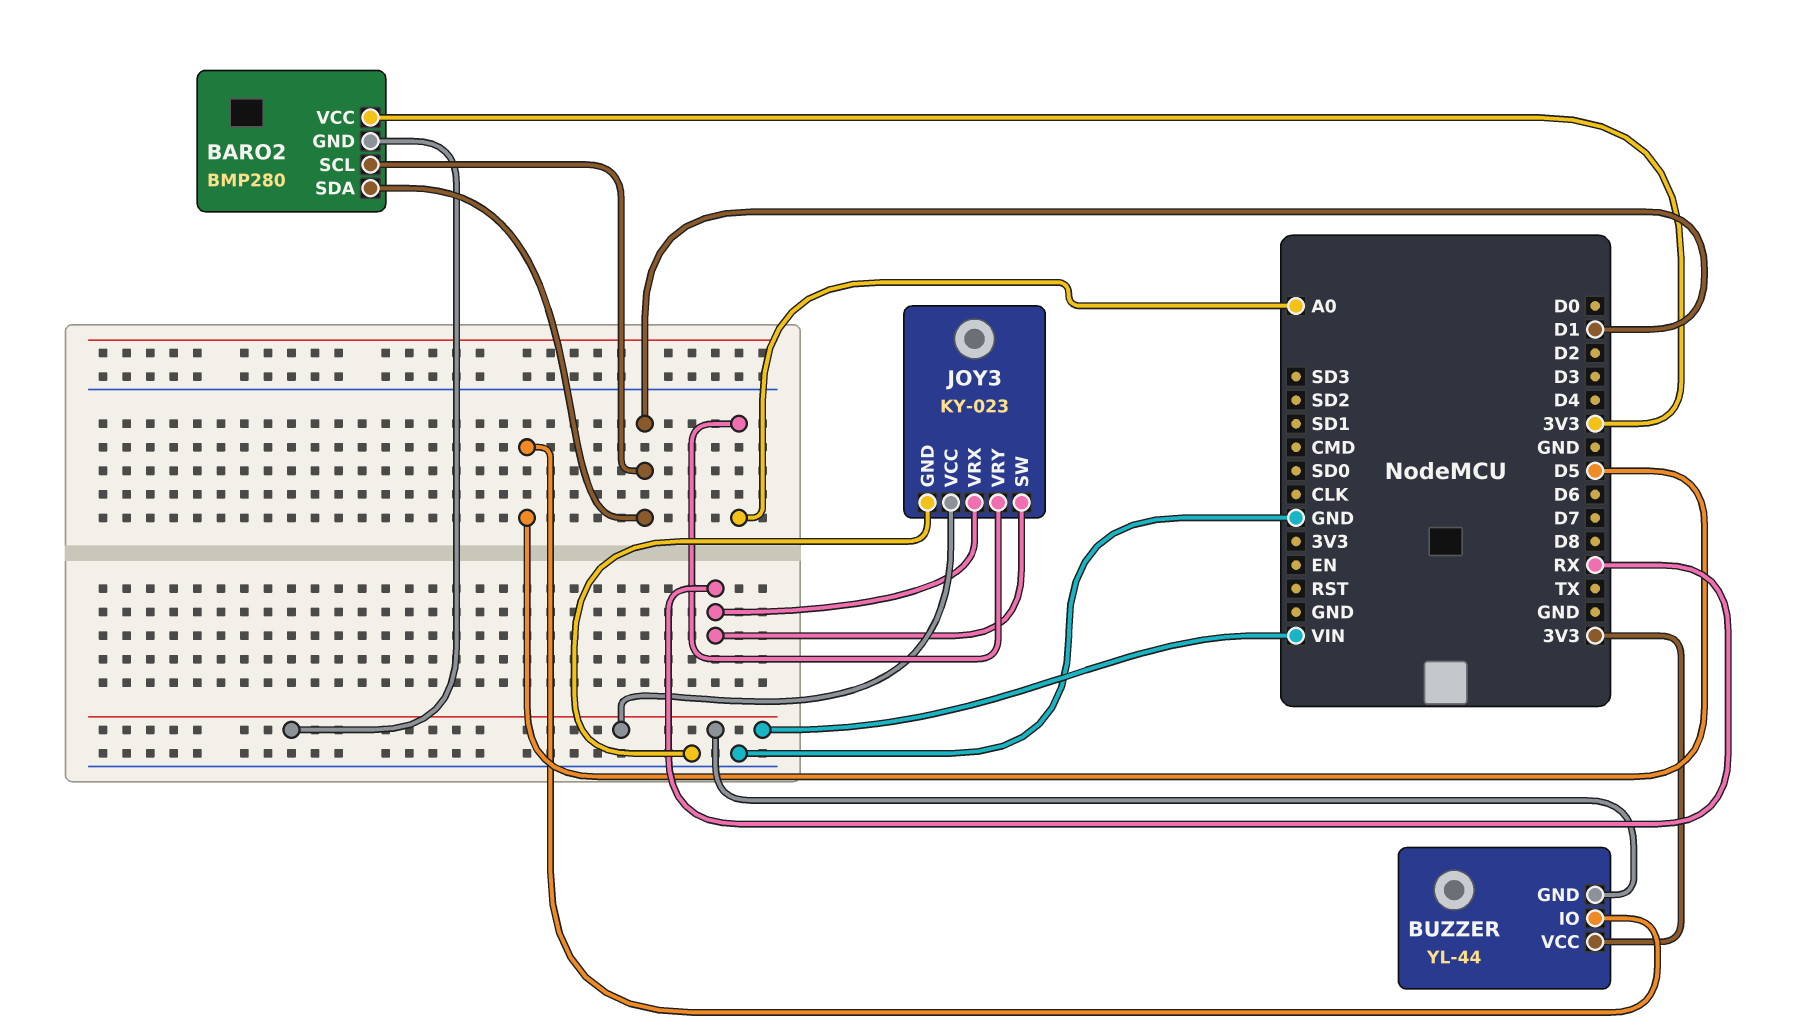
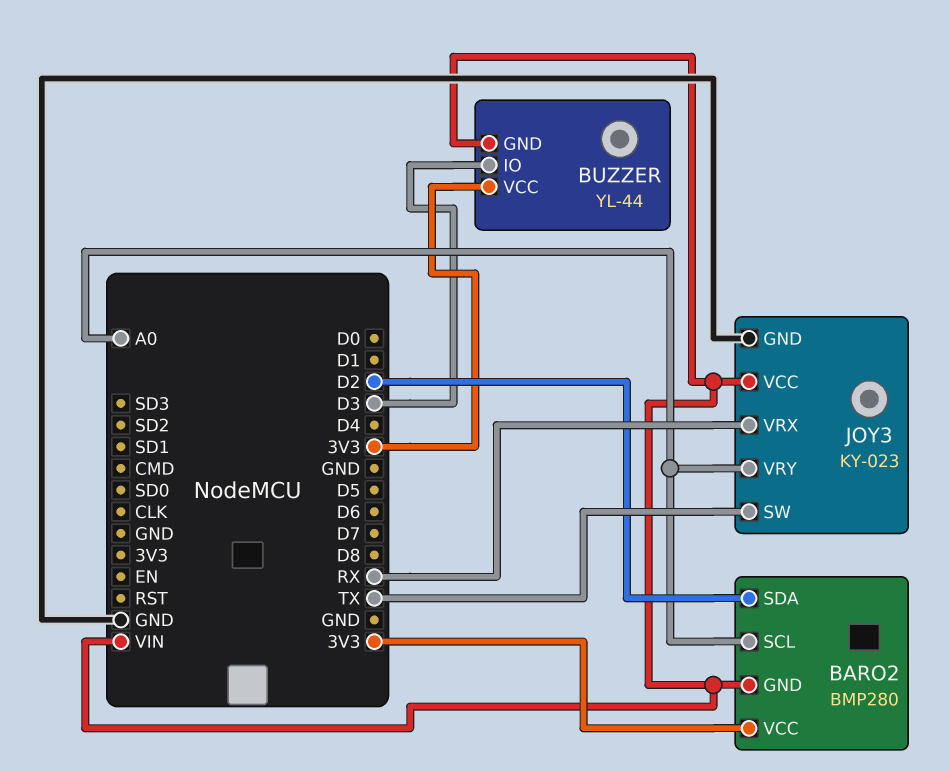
BARO2 pin SCL: D1 -> A0
BARO2 pin SDA: D1 -> D2
BUZZER pin IO: D5 -> D3
JOY3 pin SW: RX -> TX

